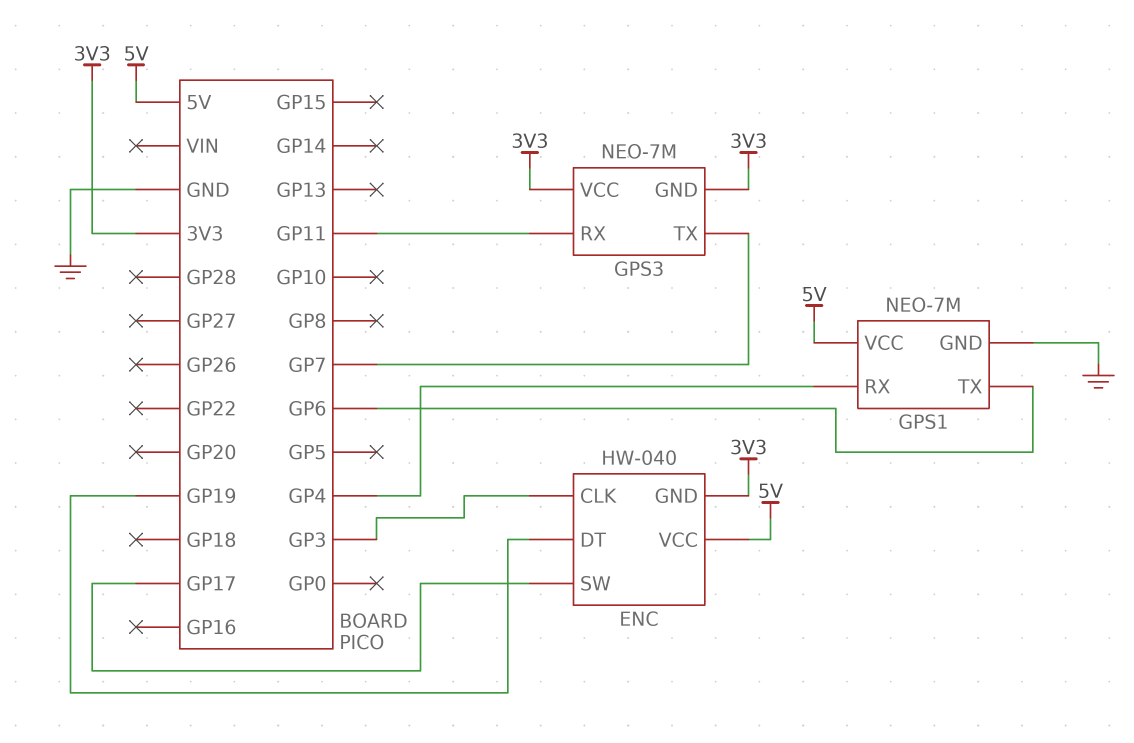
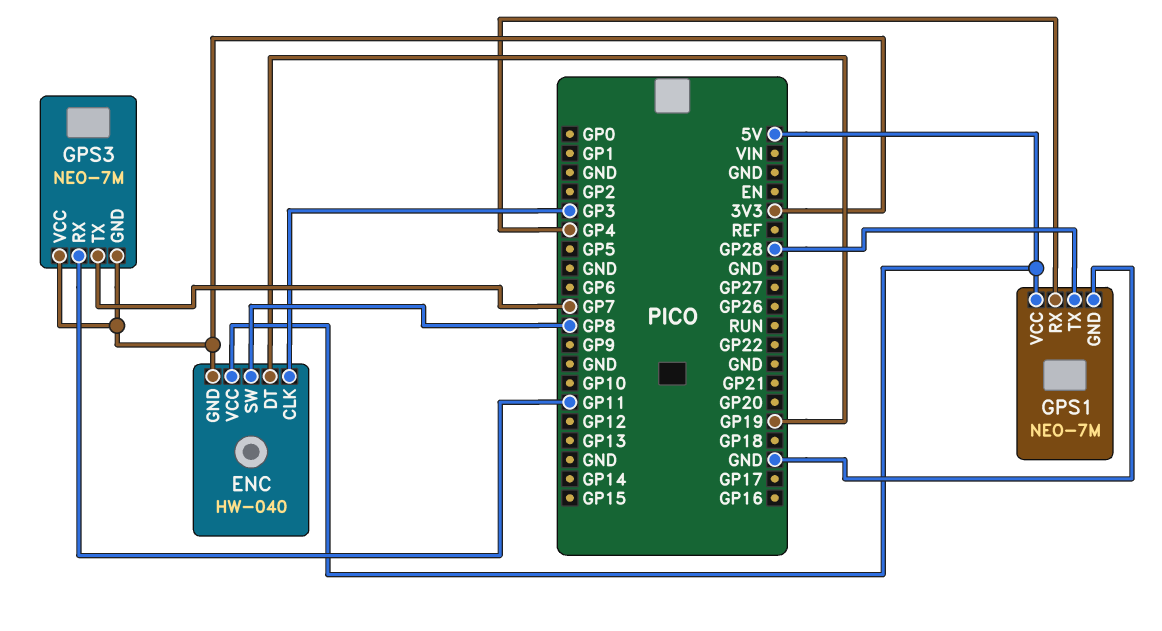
ENC pin SW: GP17 -> GP8
GPS1 pin TX: GP6 -> GP28

